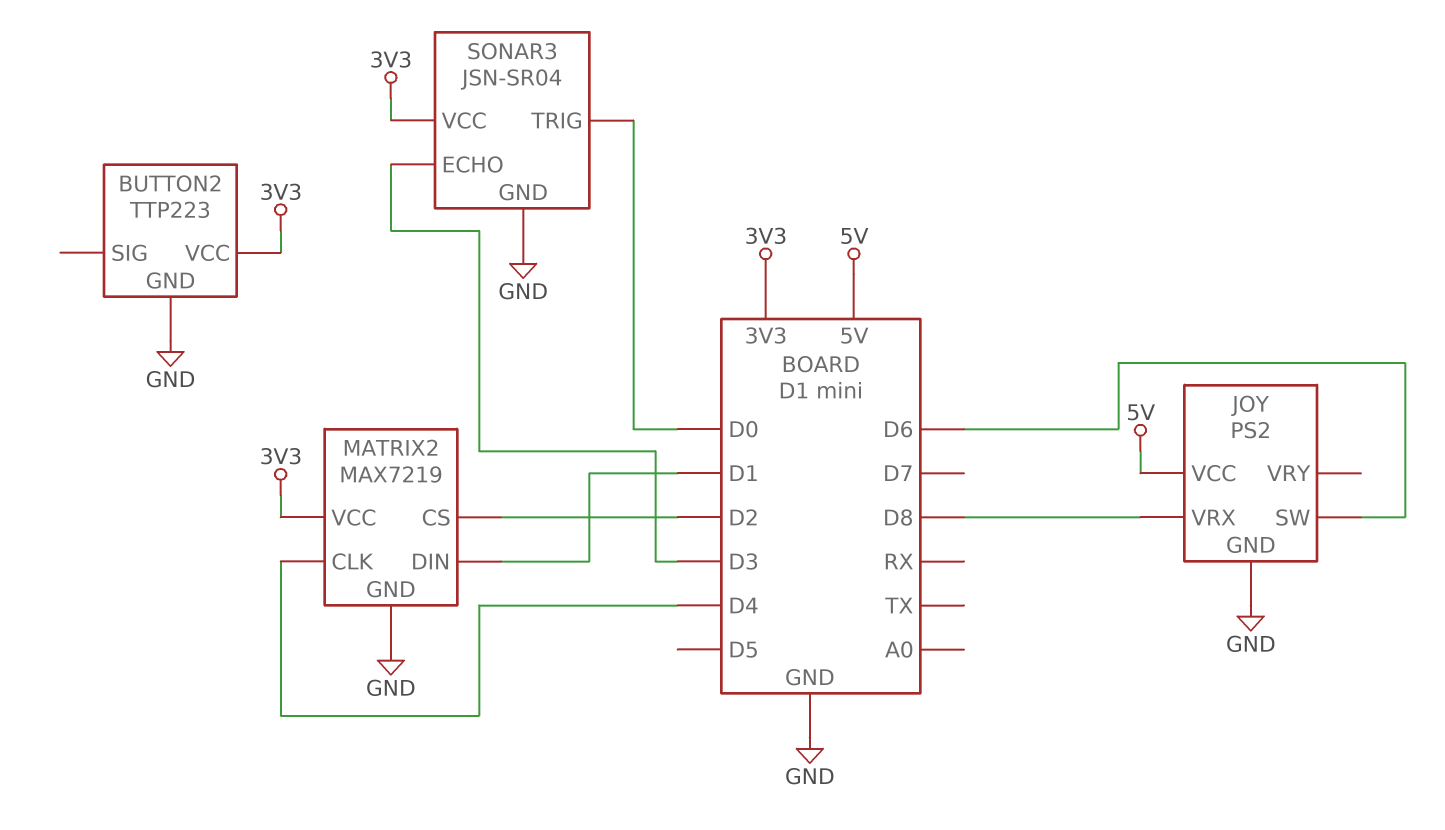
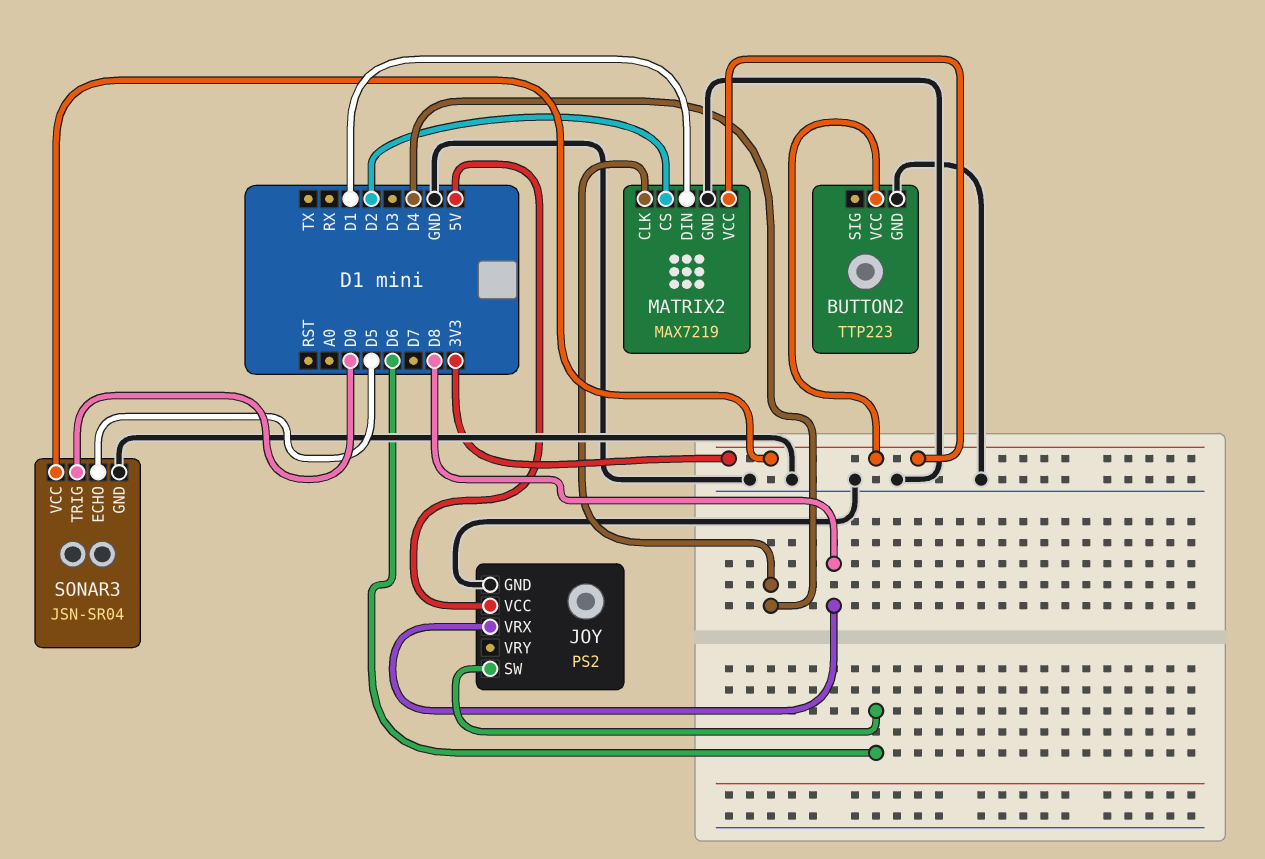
SONAR3 pin ECHO: D3 -> D5

